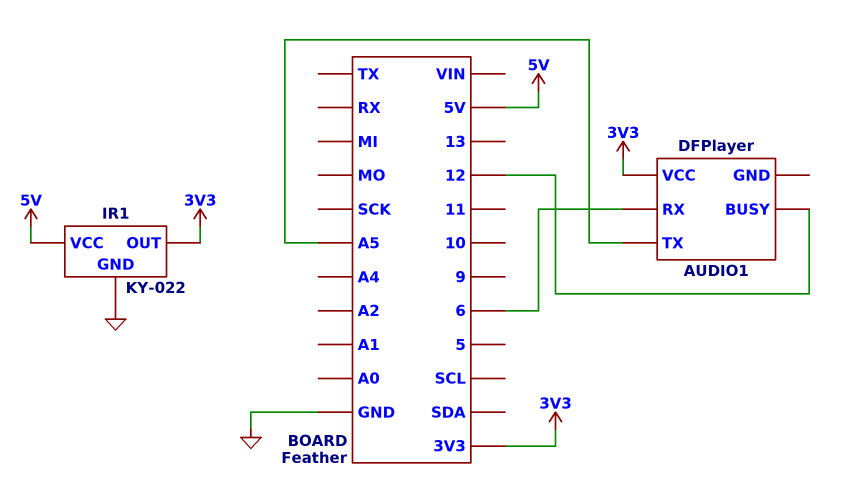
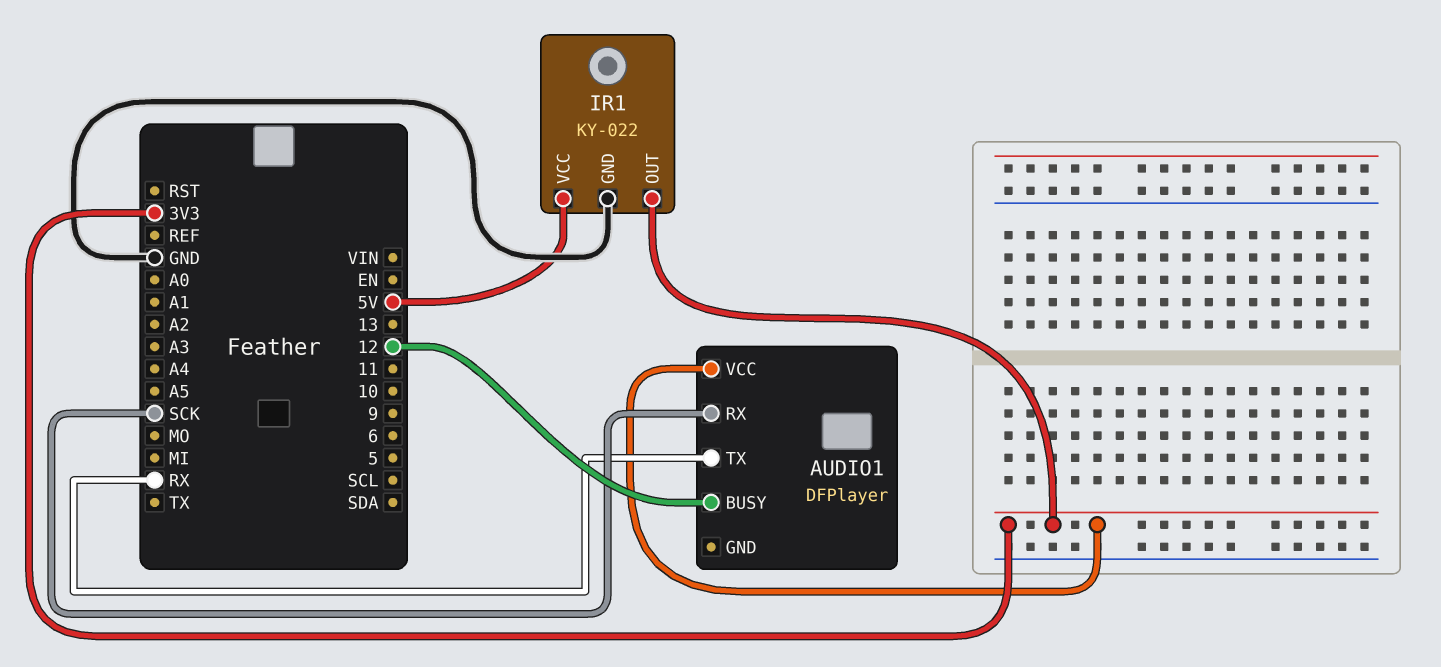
AUDIO1 pin RX: 6 -> SCK
AUDIO1 pin TX: A5 -> RX

